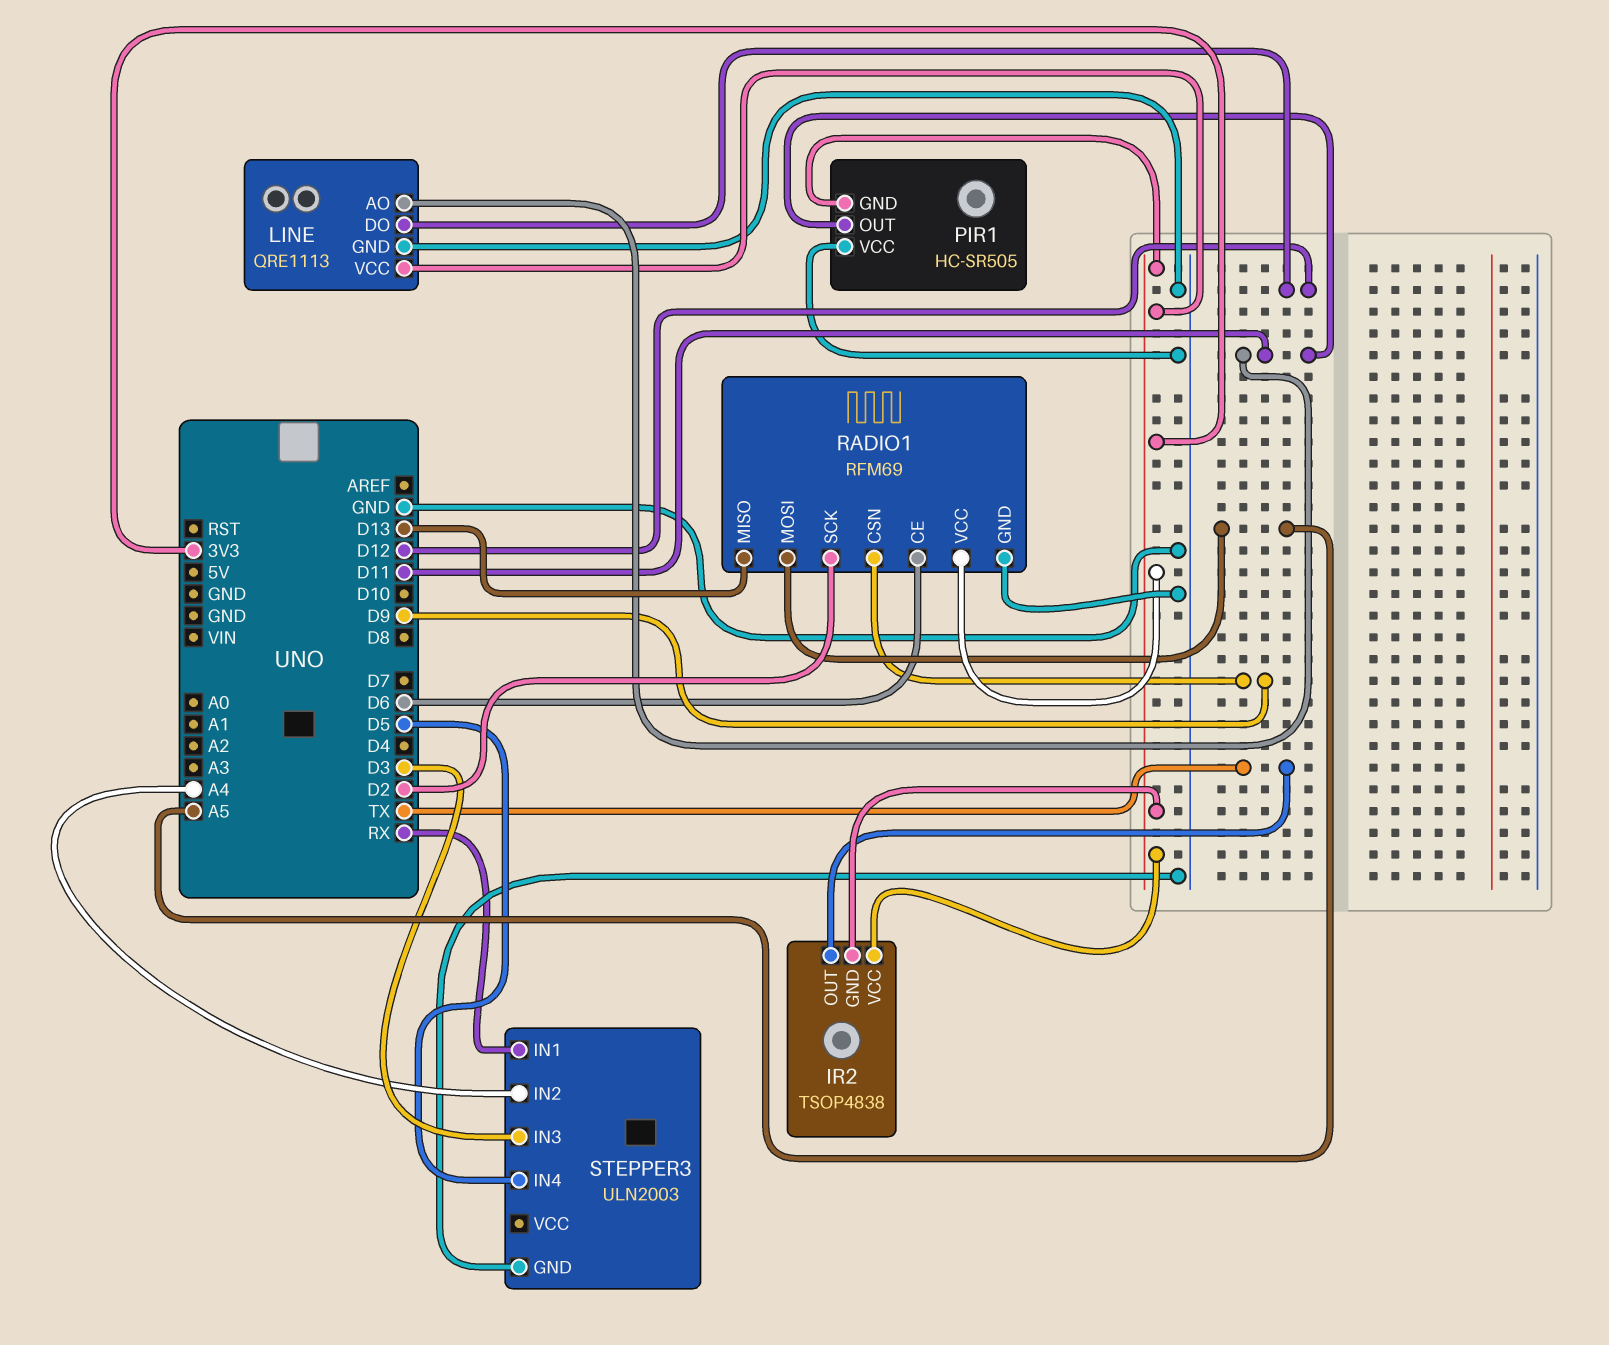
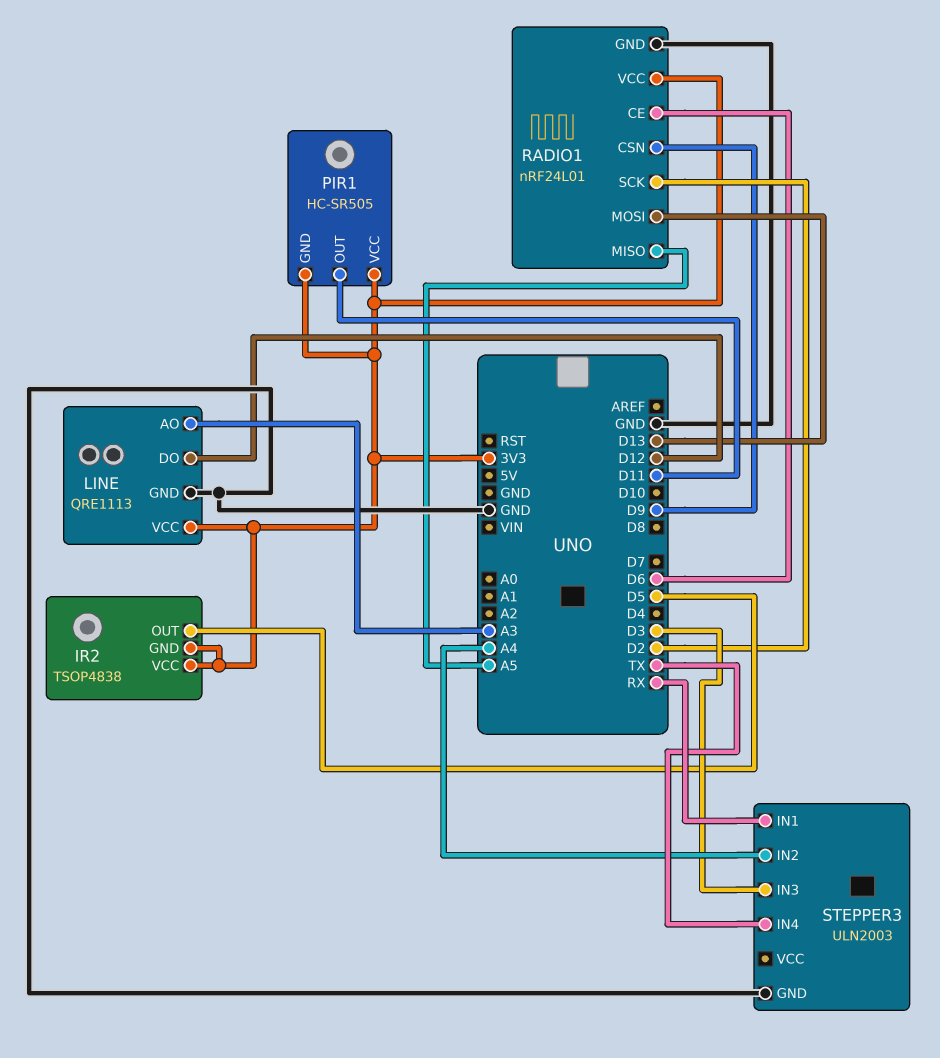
IR2 pin OUT: TX -> D5
LINE pin AO: D11 -> A3
PIR1 pin VCC: GND -> 3V3
RADIO1: RFM69 -> nRF24L01
RADIO1 pin MISO: D13 -> A5
RADIO1 pin MOSI: A5 -> D13
STEPPER3 pin IN4: D5 -> TX

